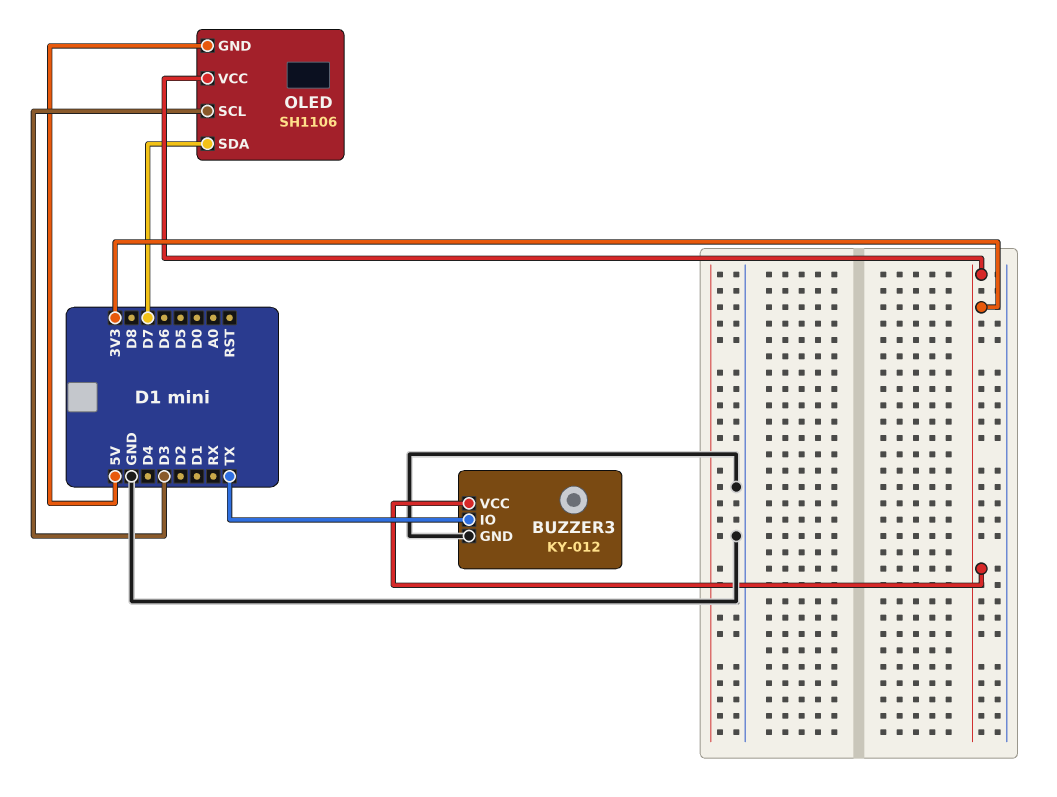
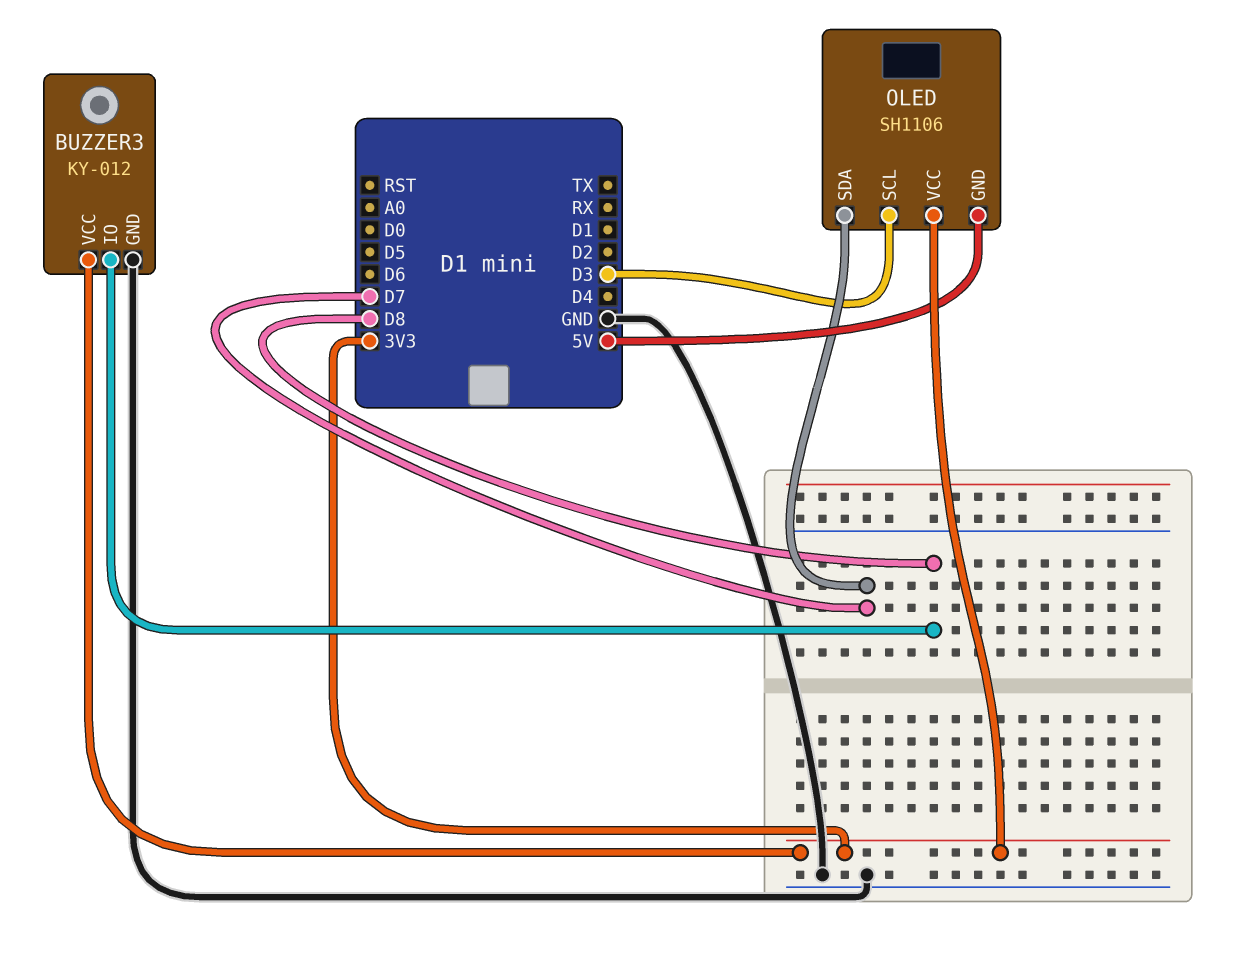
BUZZER3 pin IO: TX -> D8

